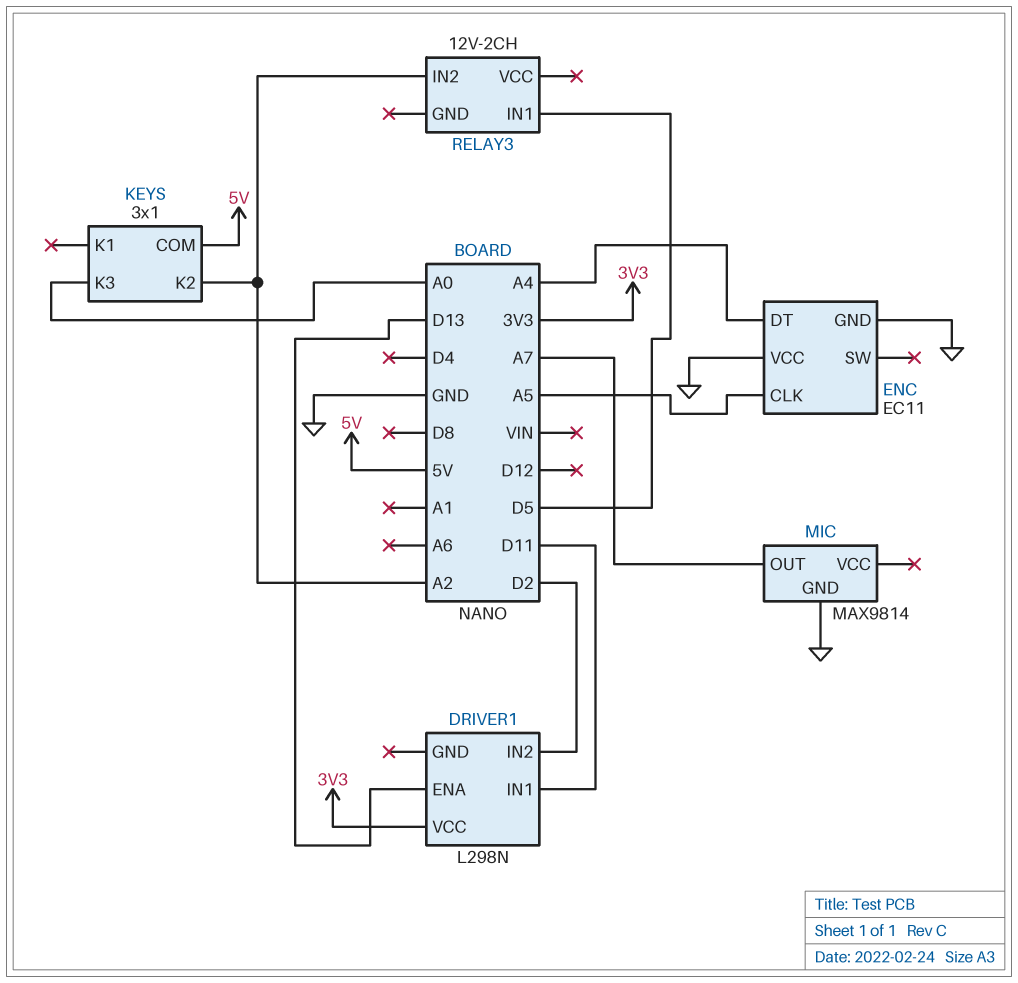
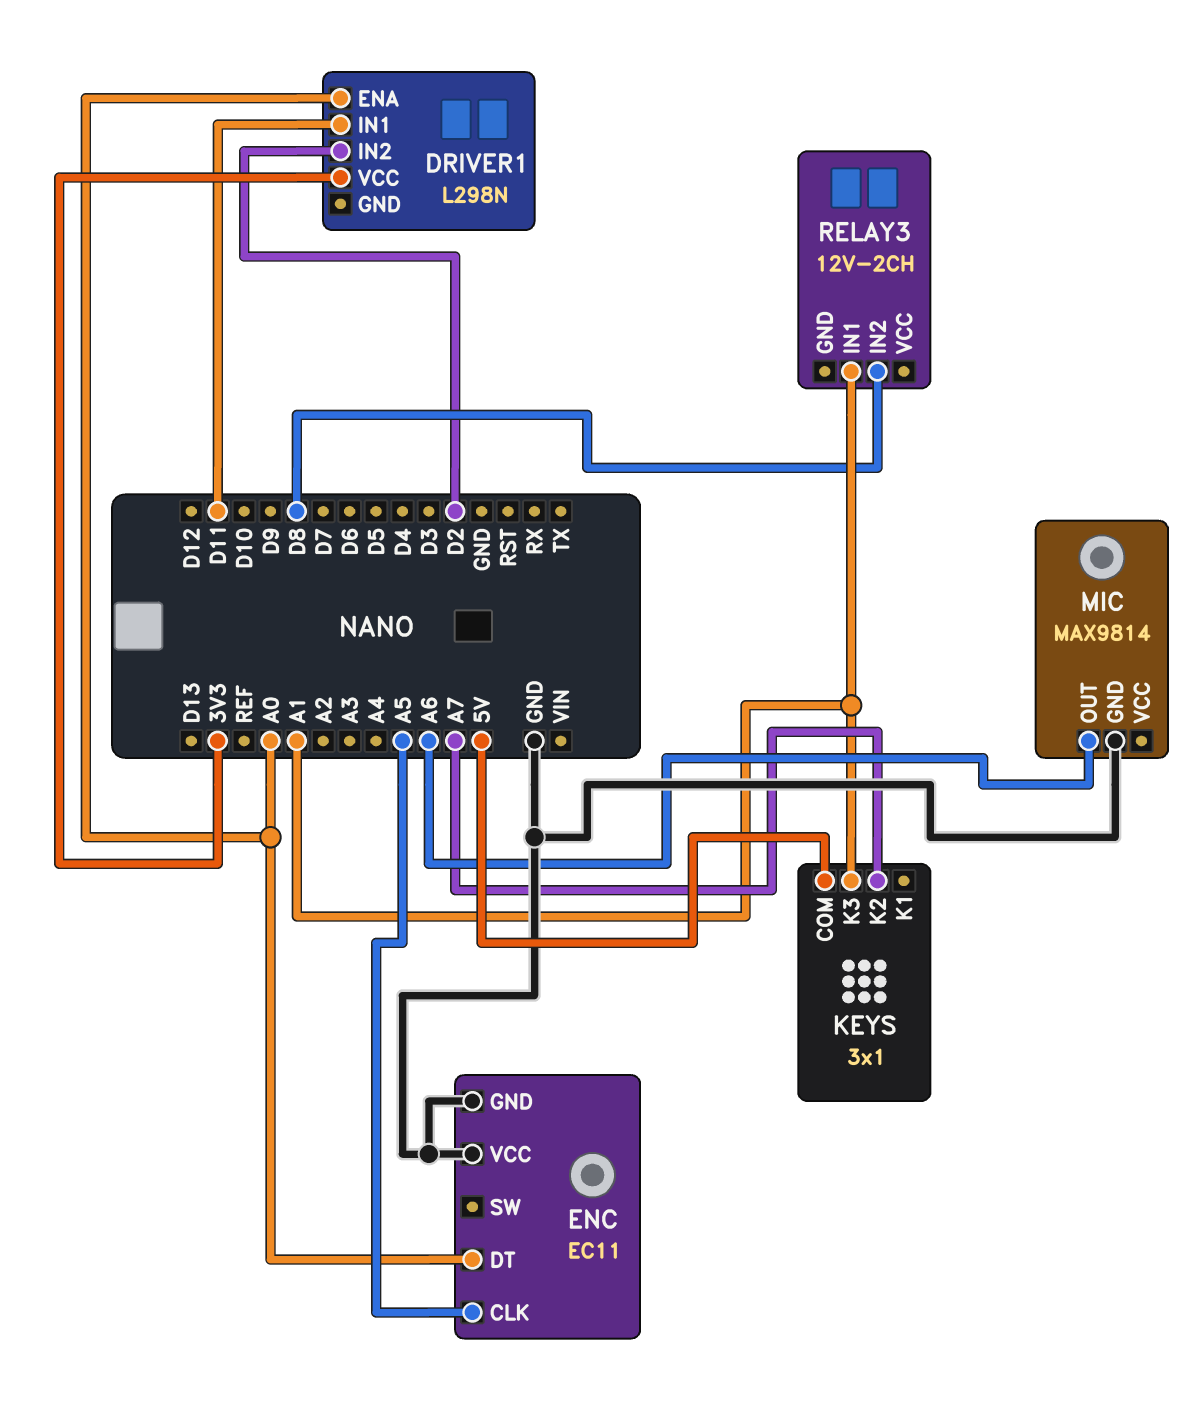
DRIVER1 pin ENA: D13 -> A0
ENC pin DT: A4 -> A0
KEYS pin K2: A2 -> A7
KEYS pin K3: A0 -> A1
MIC pin OUT: A7 -> A6
RELAY3 pin IN1: D5 -> A1
RELAY3 pin IN2: A2 -> D8

